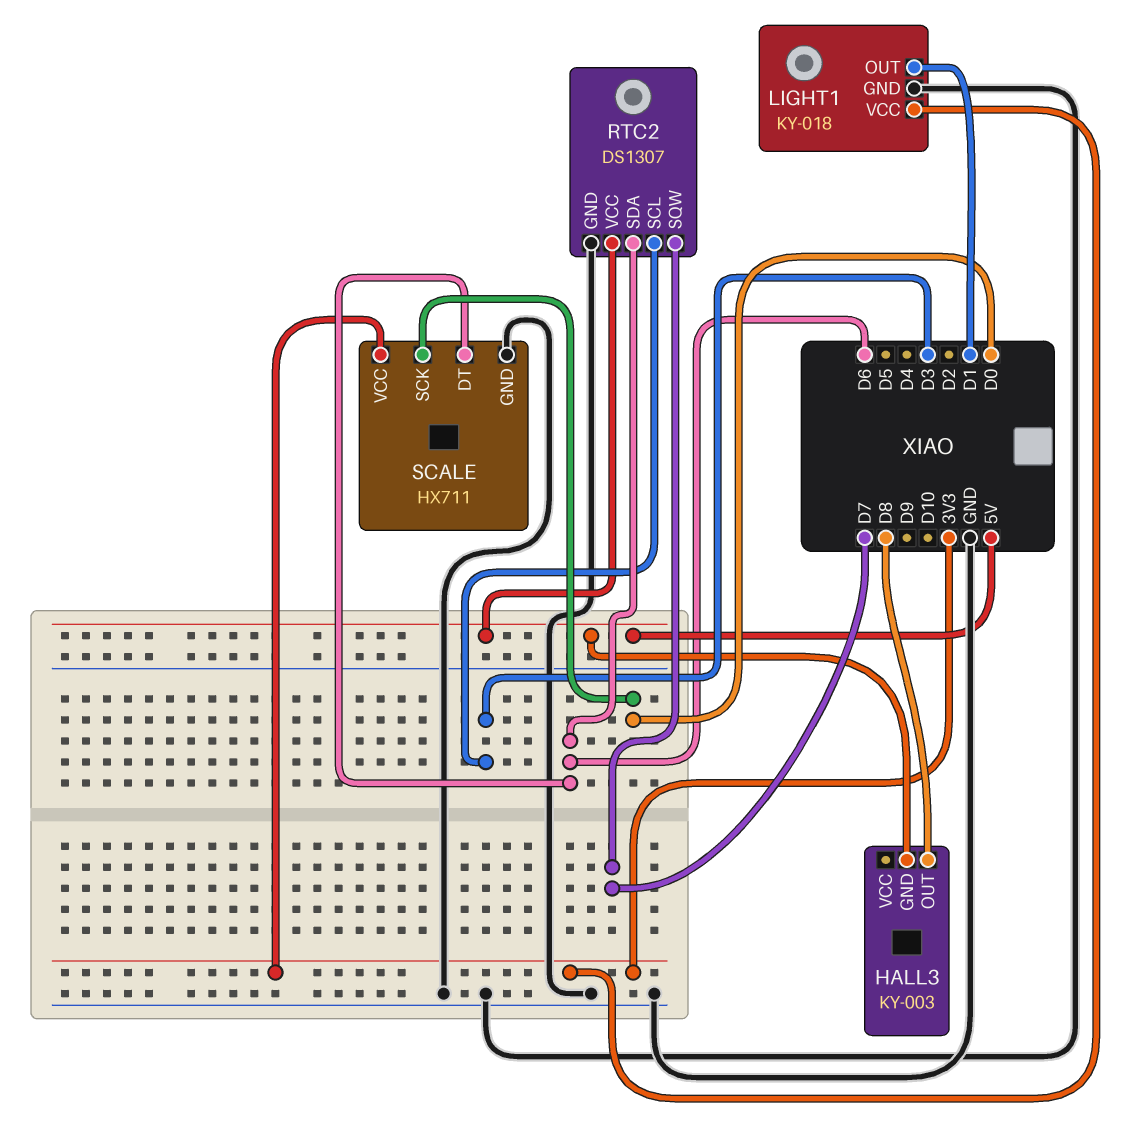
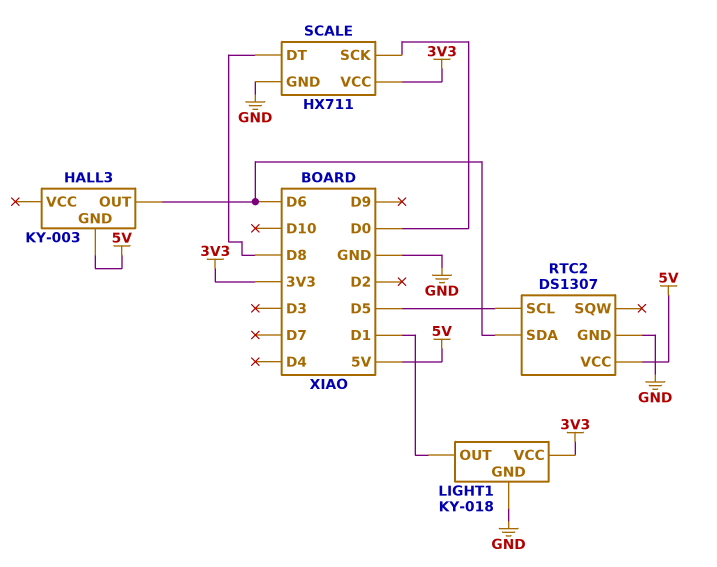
HALL3 pin OUT: D8 -> D6
RTC2 pin SCL: D3 -> D5
RTC2 pin SQW: D7 -> none
SCALE pin DT: D6 -> D8

